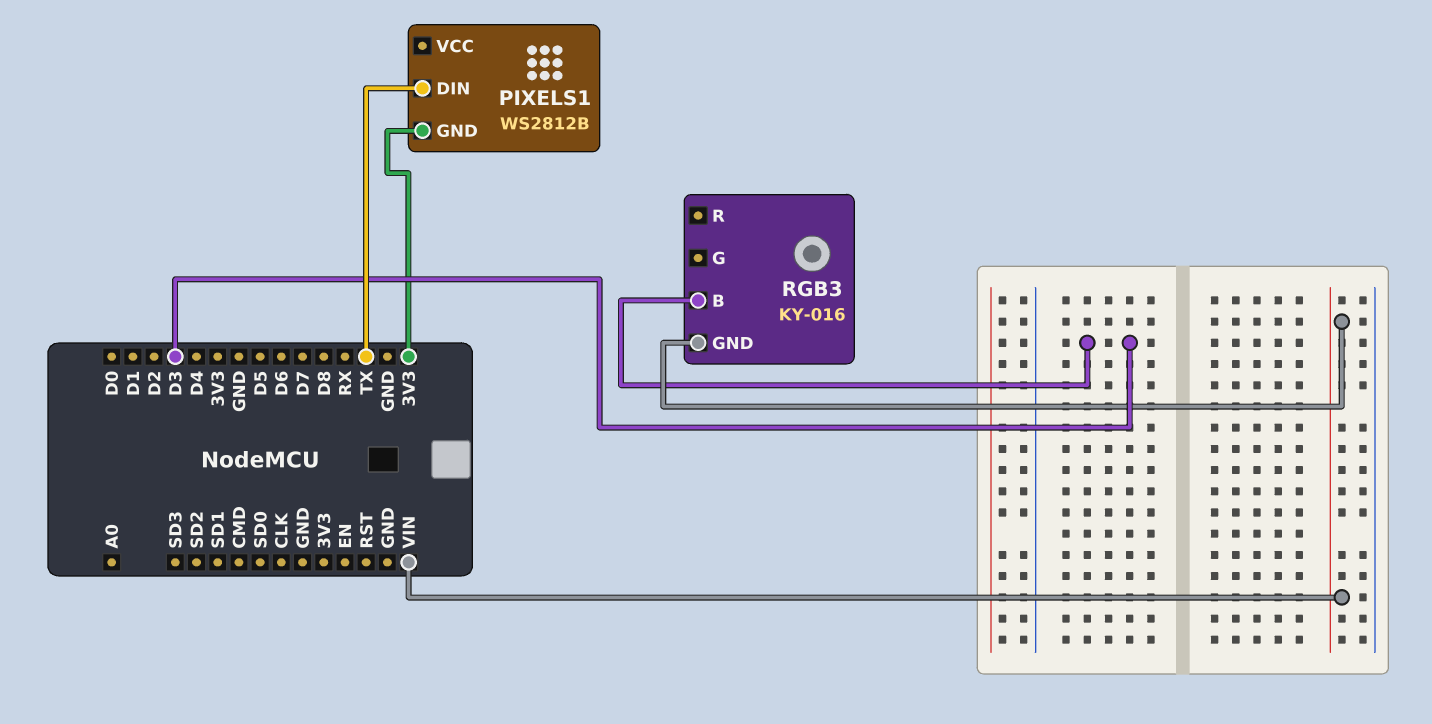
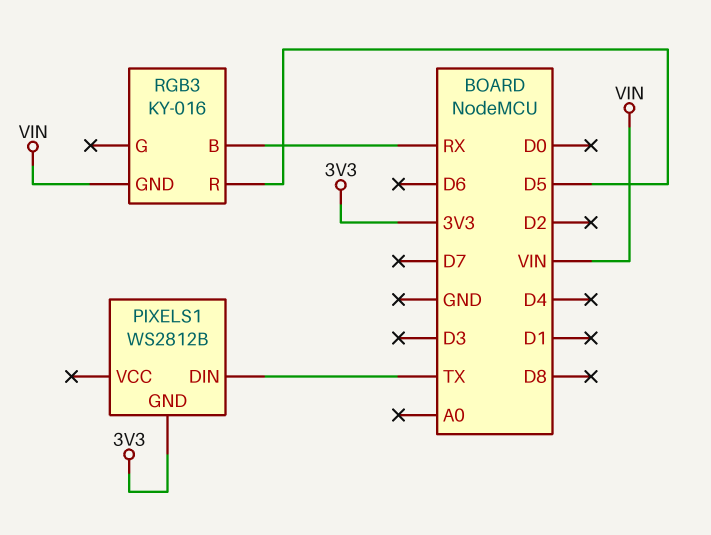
RGB3 pin B: D3 -> RX
RGB3 pin R: none -> D5

